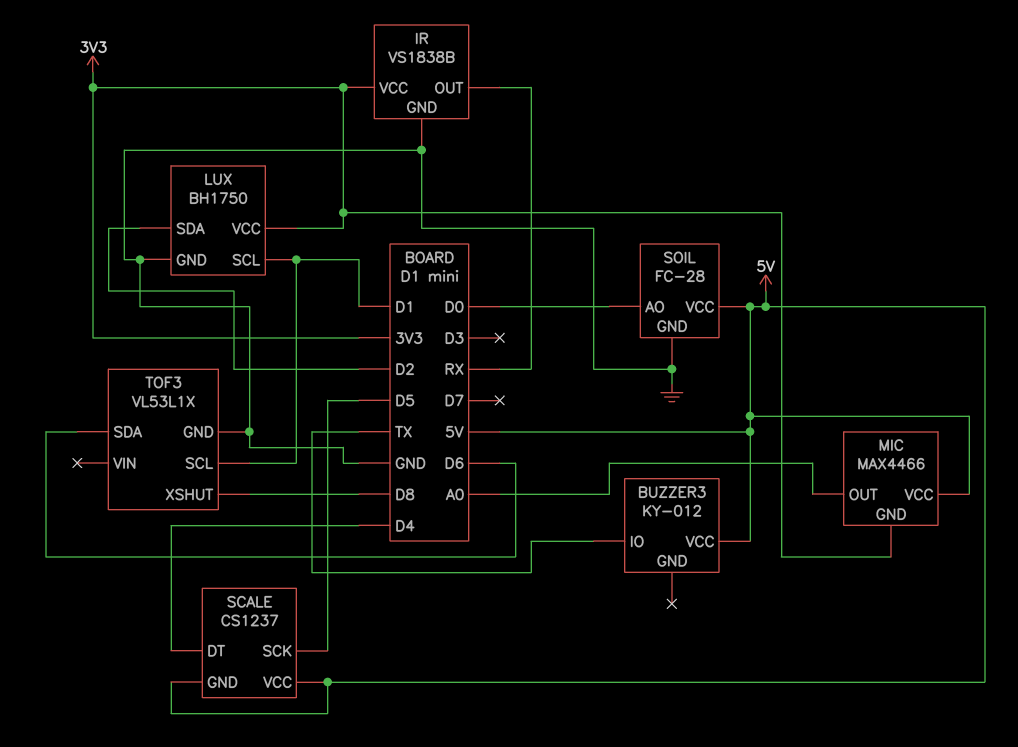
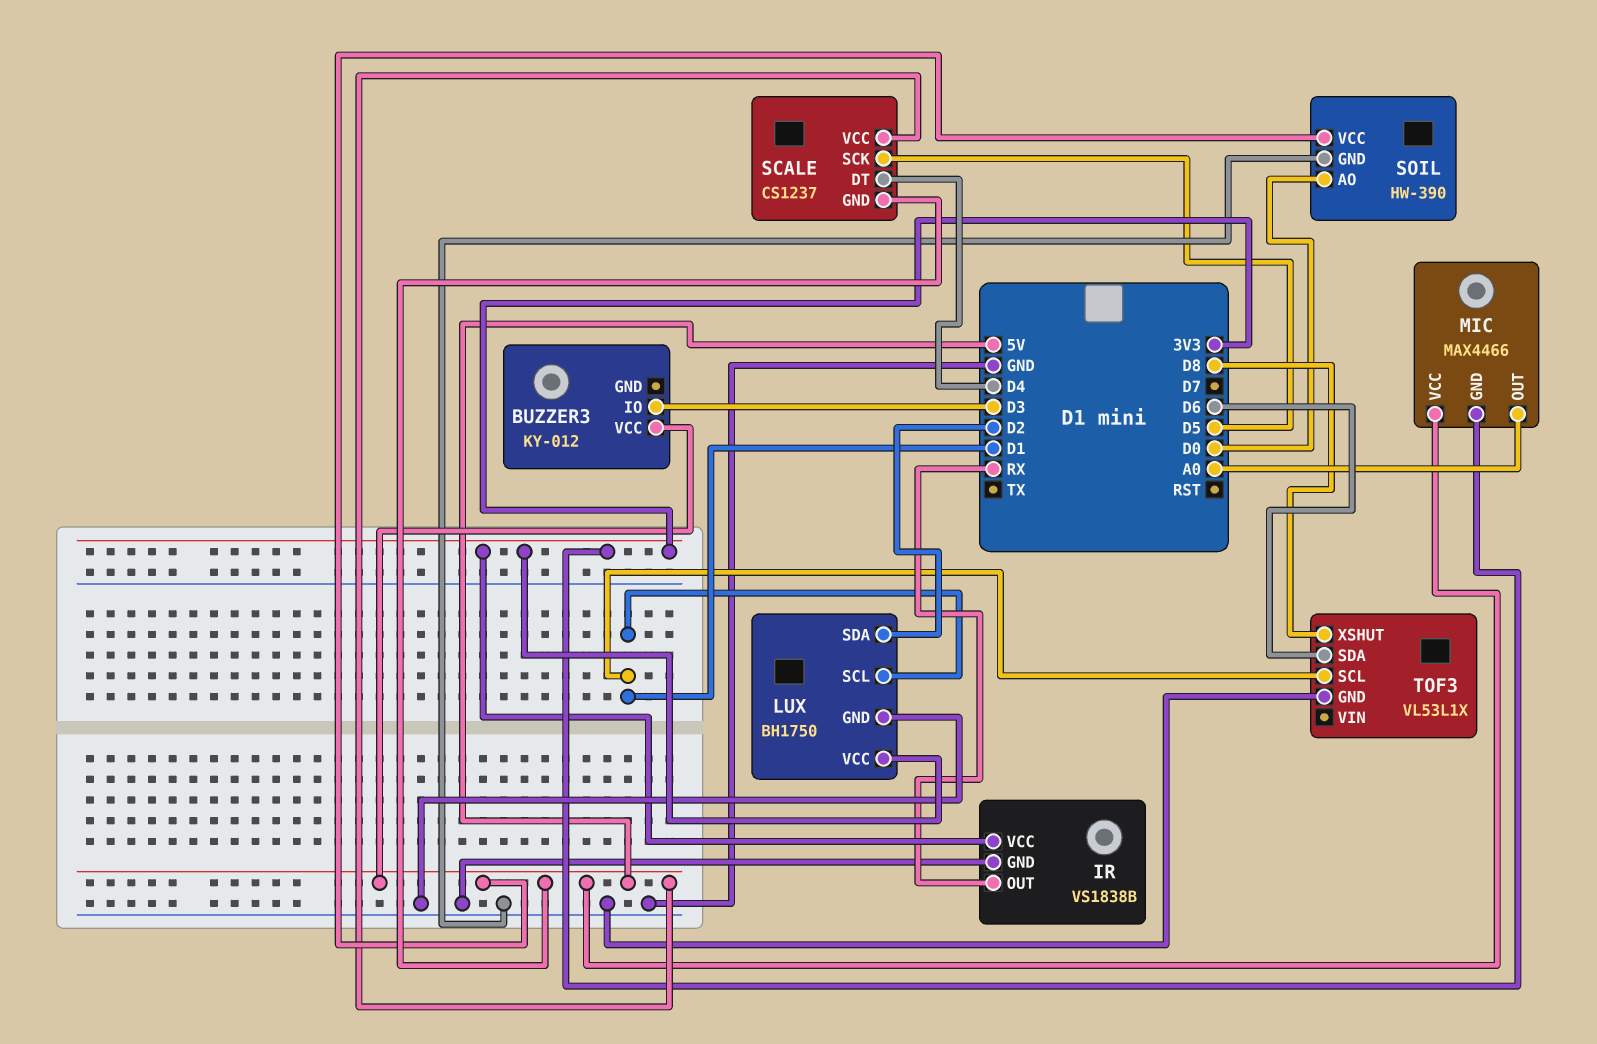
BUZZER3 pin IO: TX -> D3
SOIL: FC-28 -> HW-390

